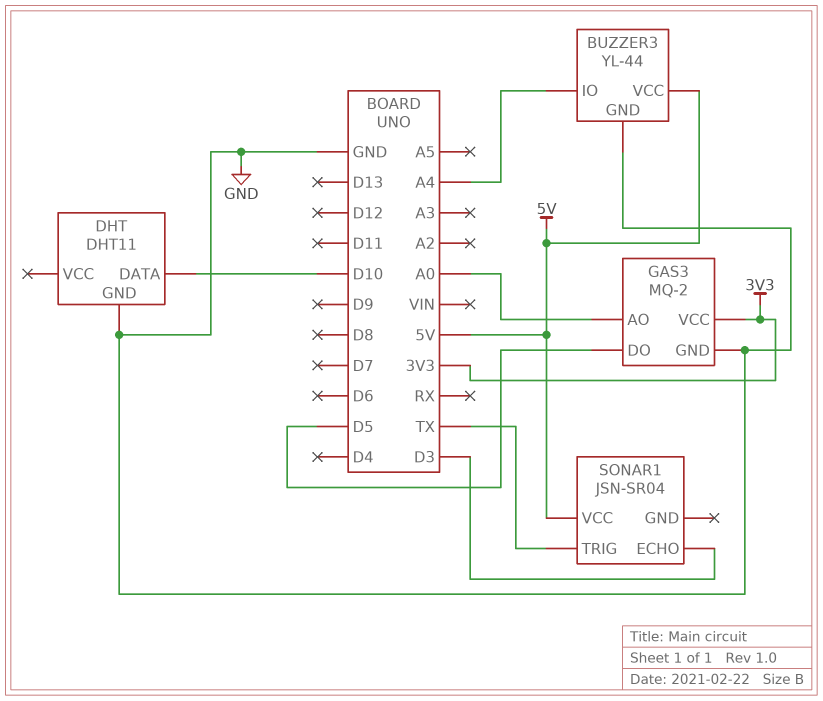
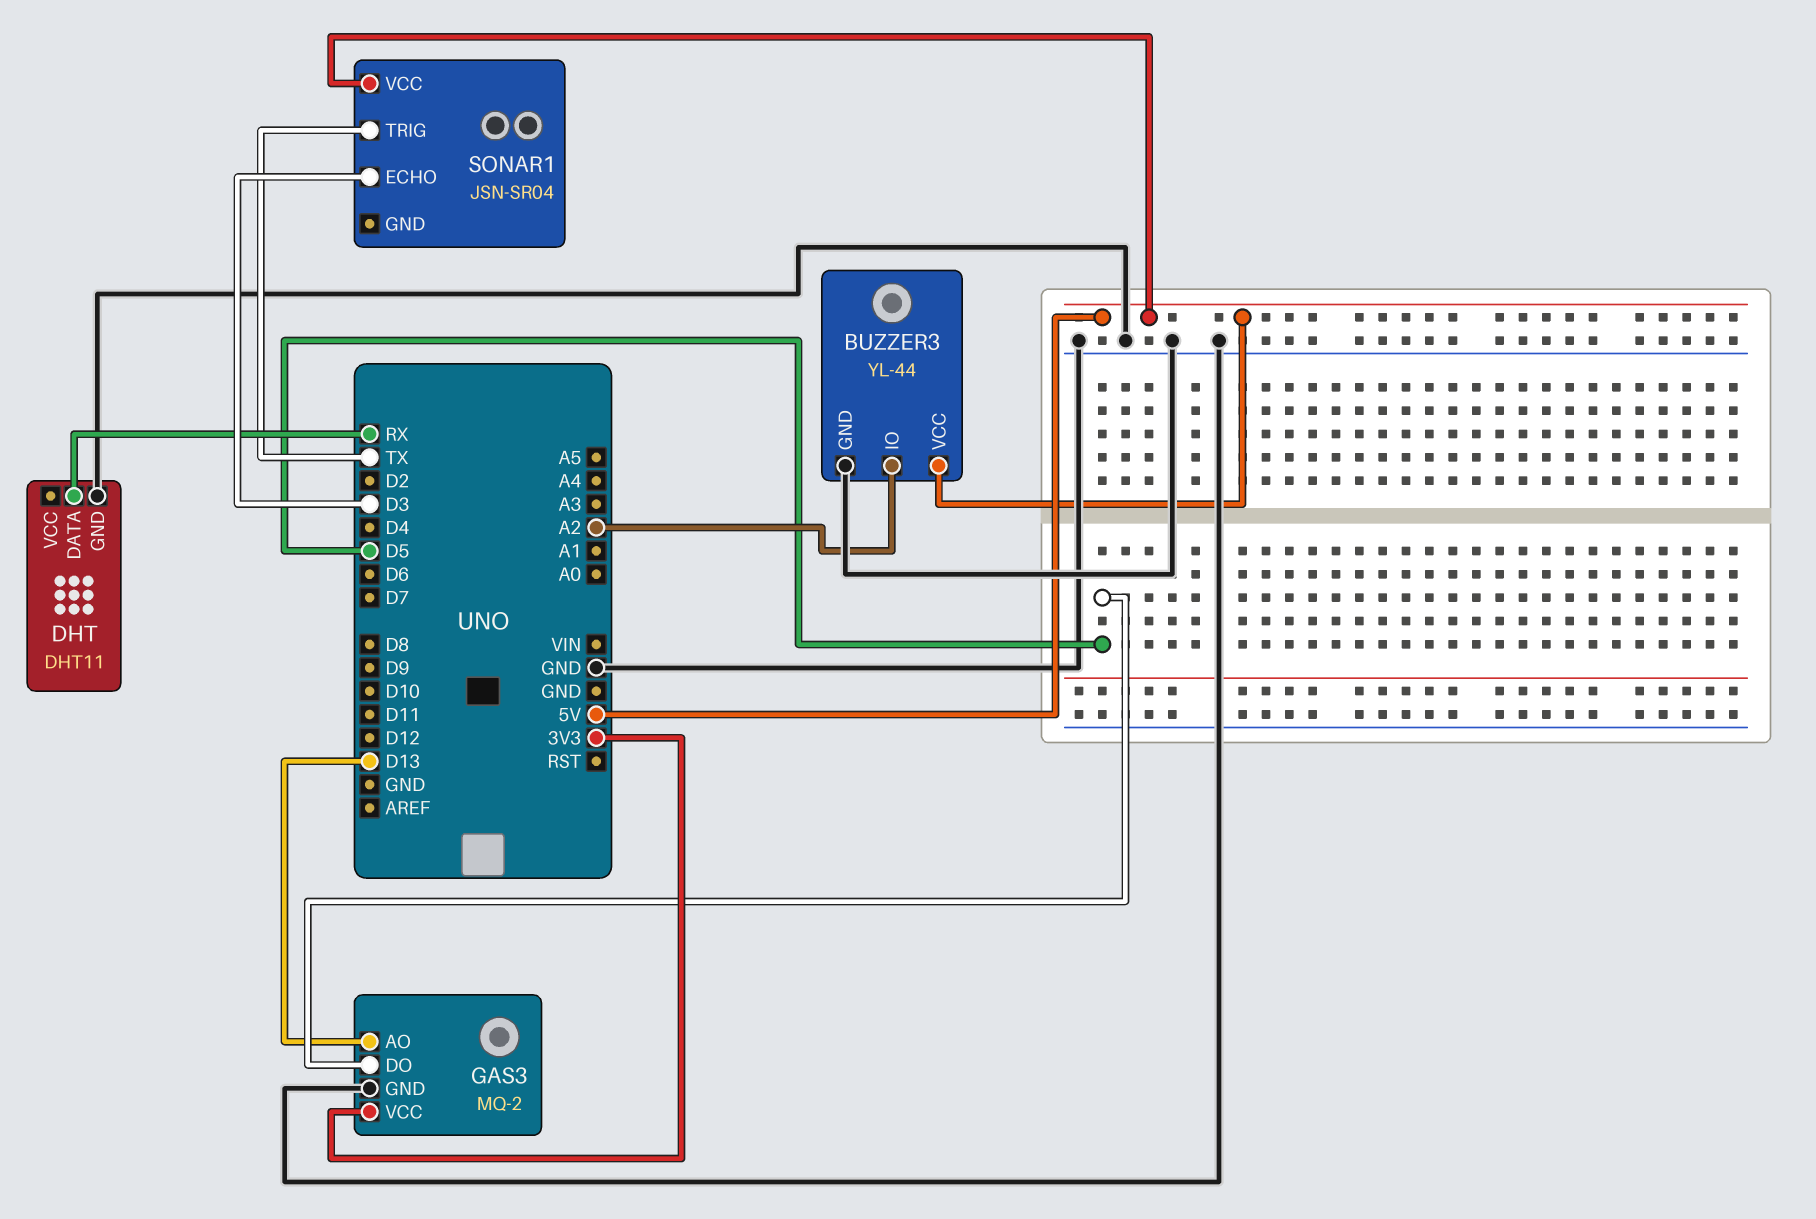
BUZZER3 pin IO: A4 -> A2
DHT pin DATA: D10 -> RX
GAS3 pin AO: A0 -> D13

